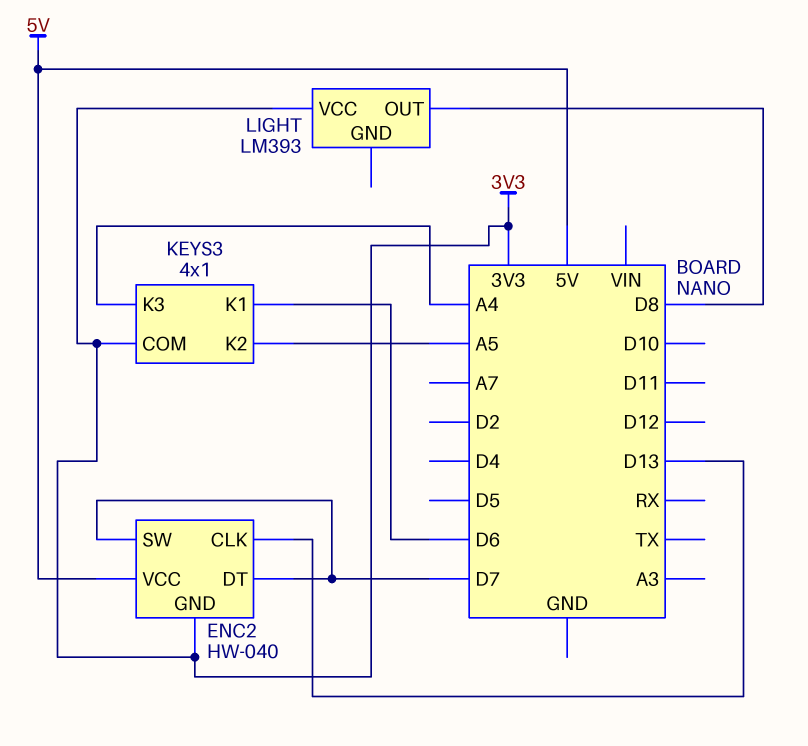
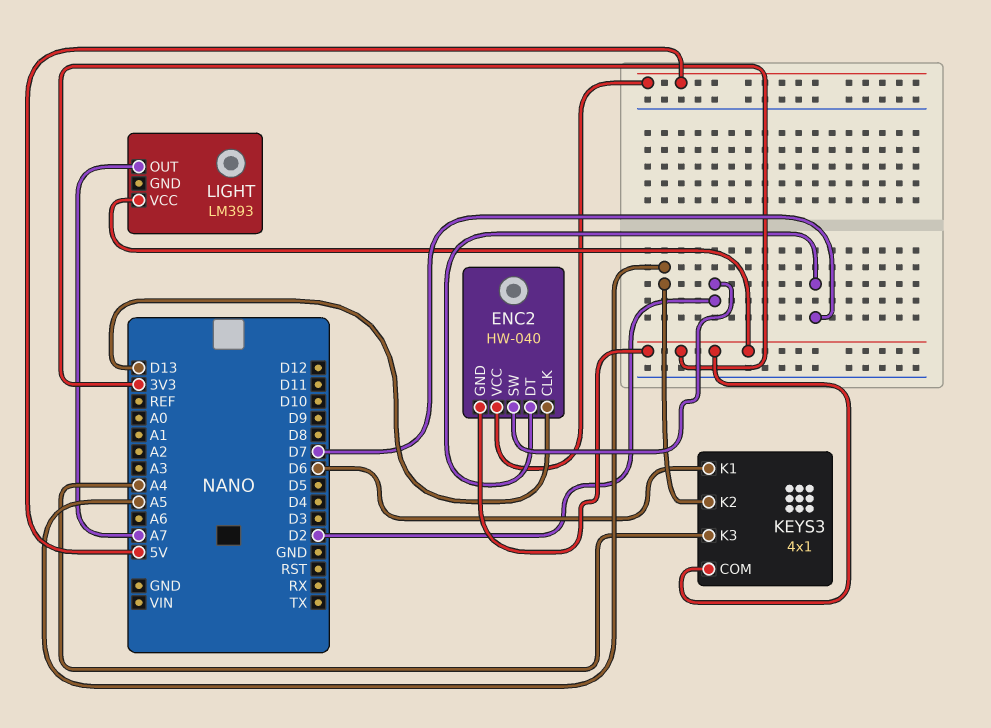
ENC2 pin SW: D7 -> D2
LIGHT pin OUT: D8 -> A7

